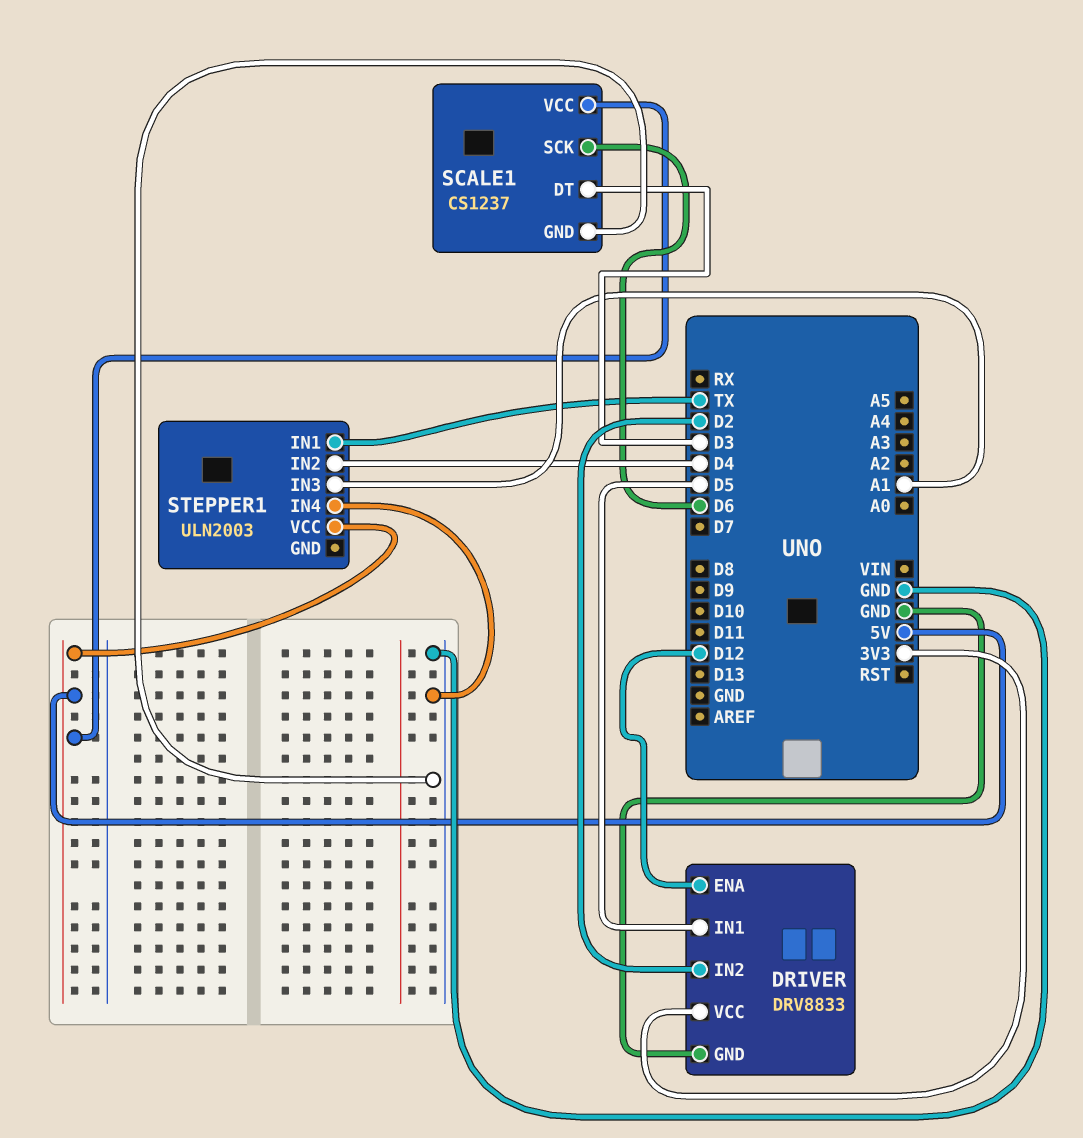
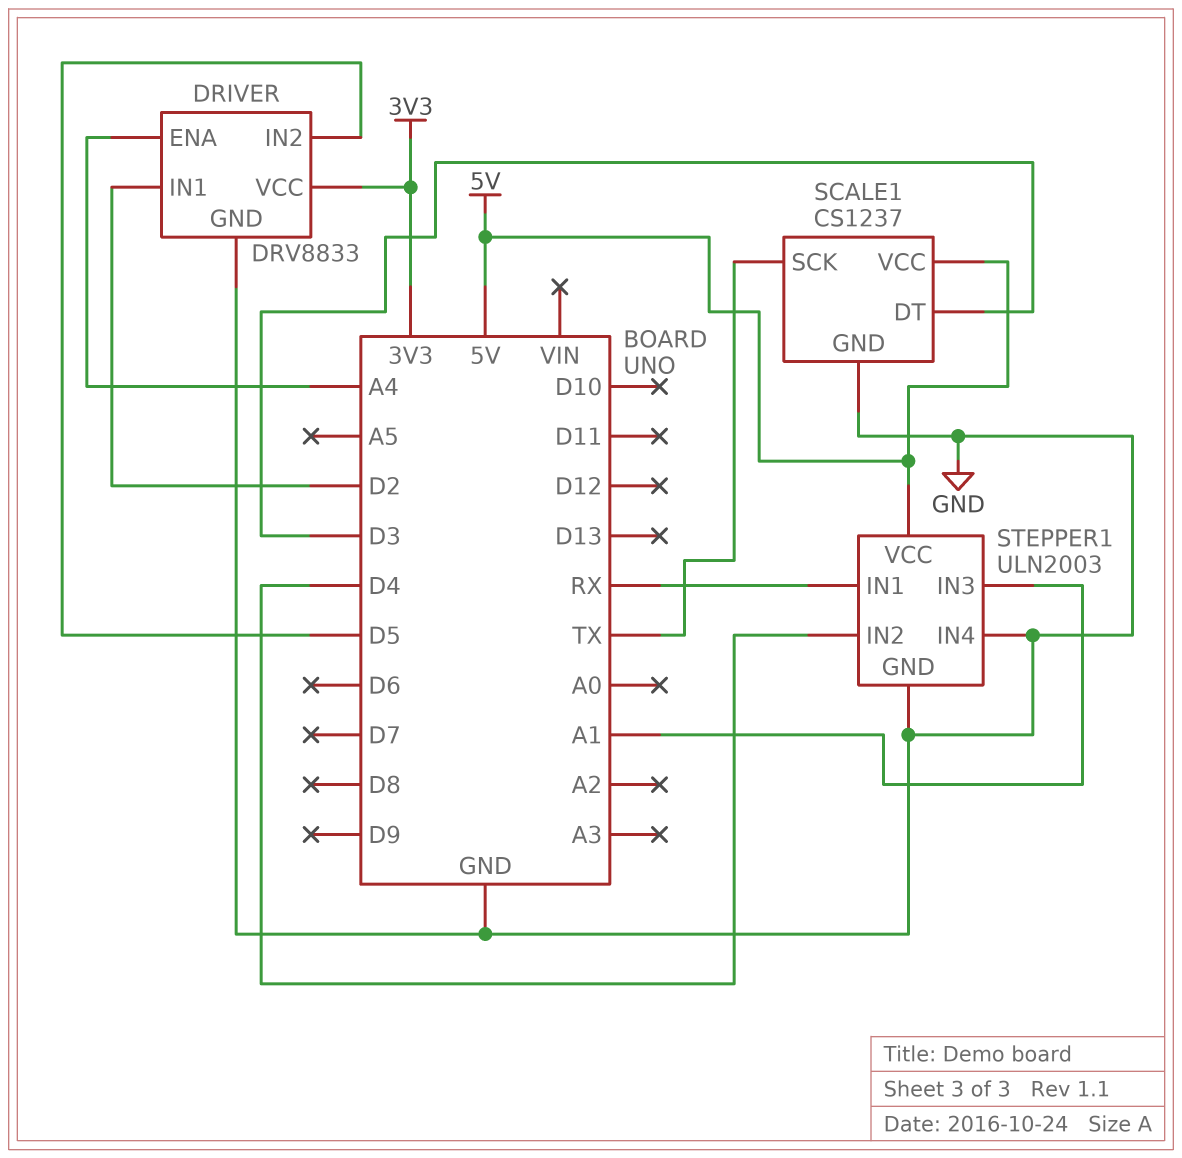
DRIVER pin ENA: D12 -> A4
DRIVER pin IN1: D5 -> D2
DRIVER pin IN2: D2 -> D5
SCALE1 pin SCK: D6 -> TX
STEPPER1 pin GND: none -> GND
STEPPER1 pin IN1: TX -> RX

